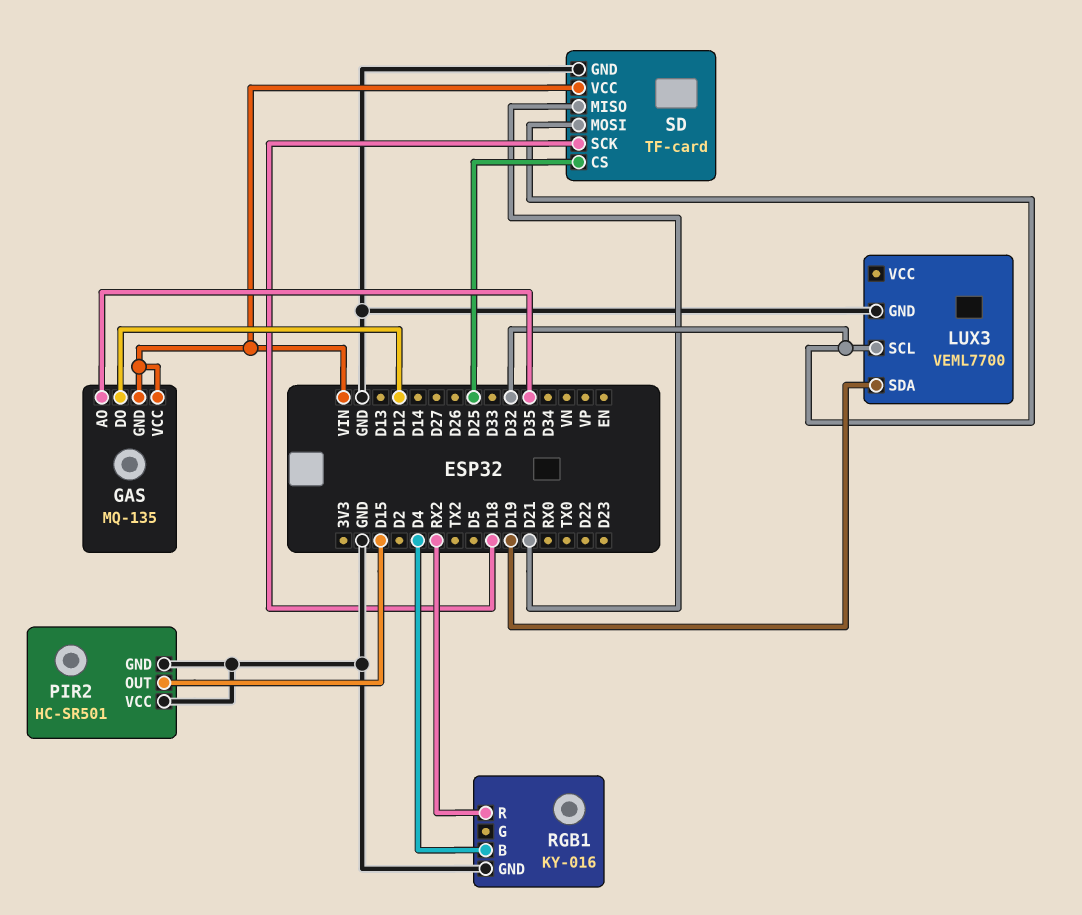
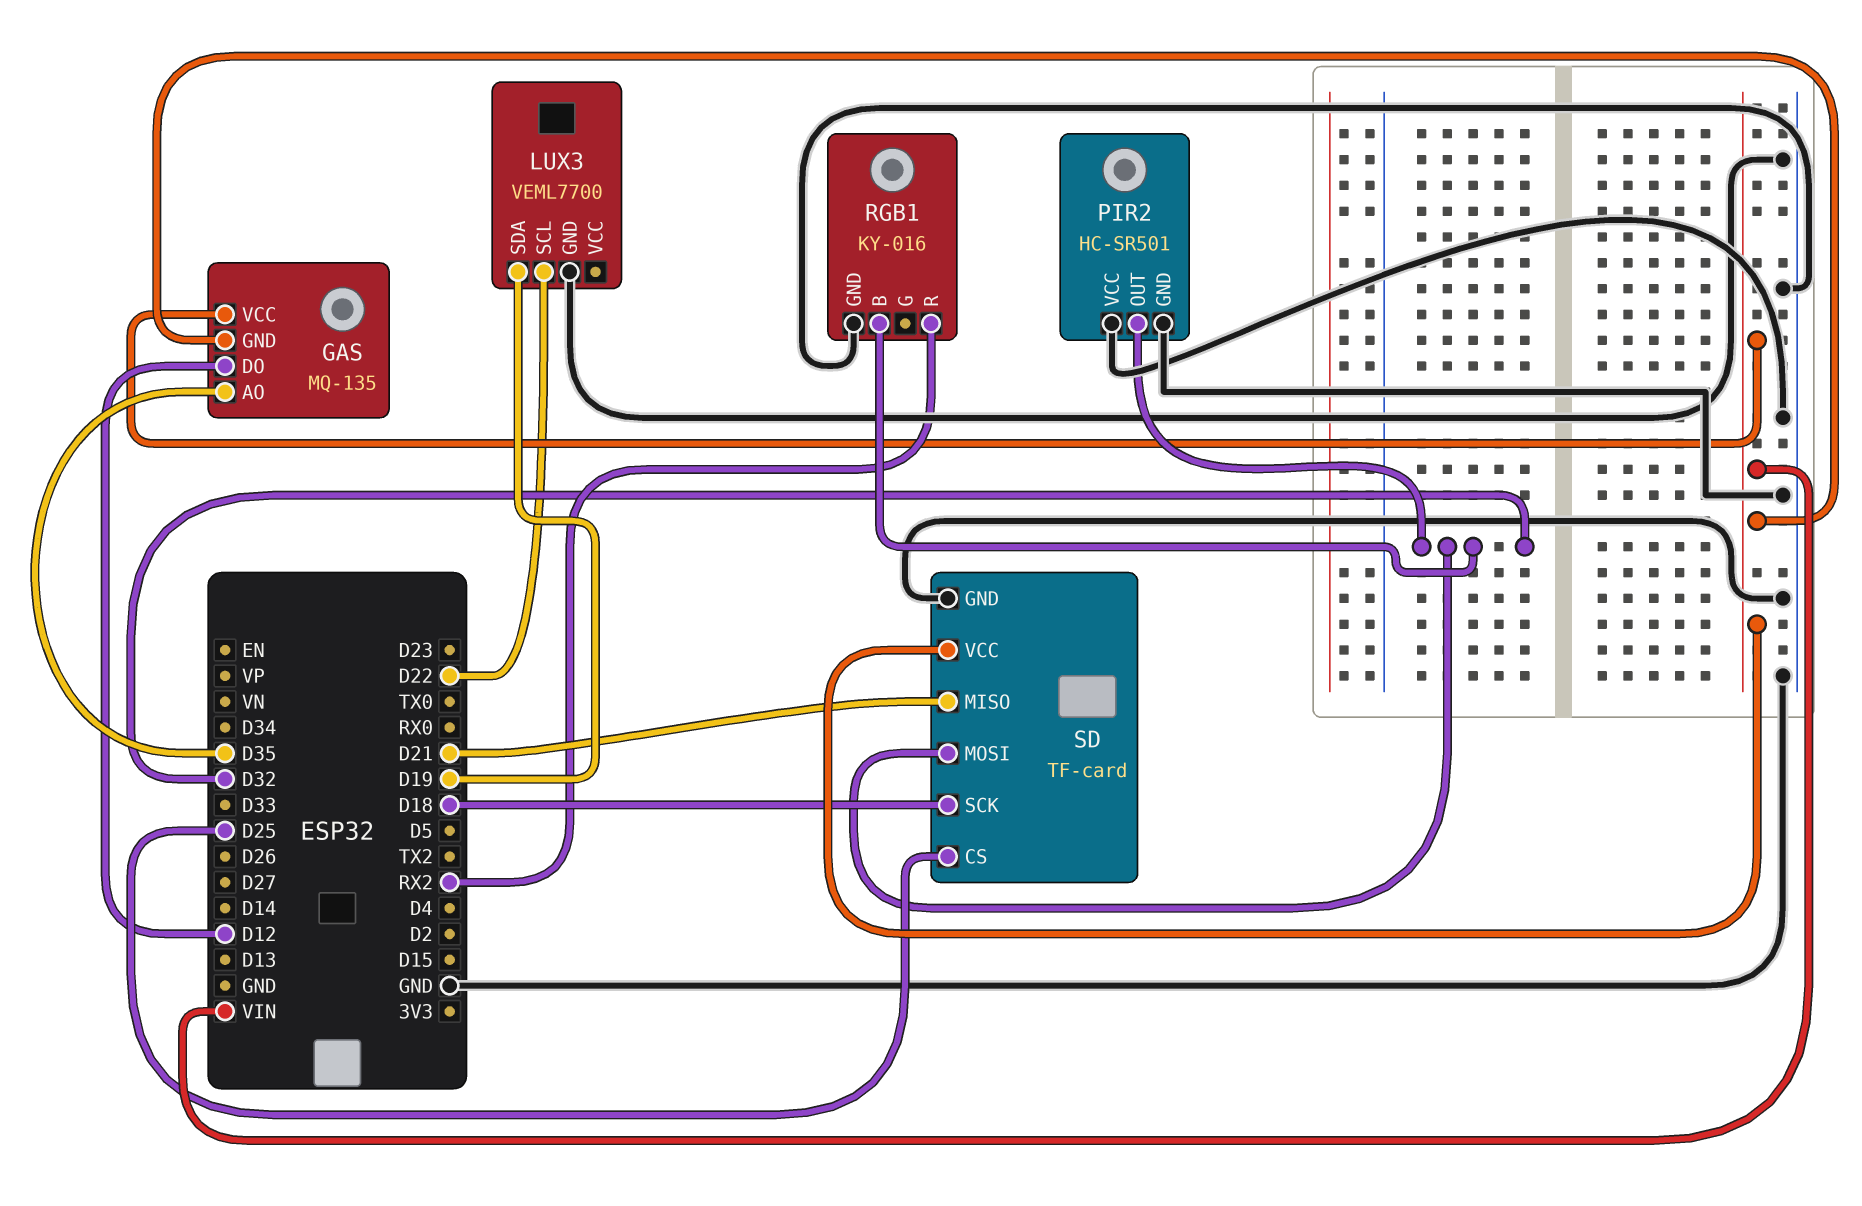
LUX3 pin SCL: D32 -> D22
PIR2 pin OUT: D15 -> D32
RGB1 pin B: D4 -> D32

